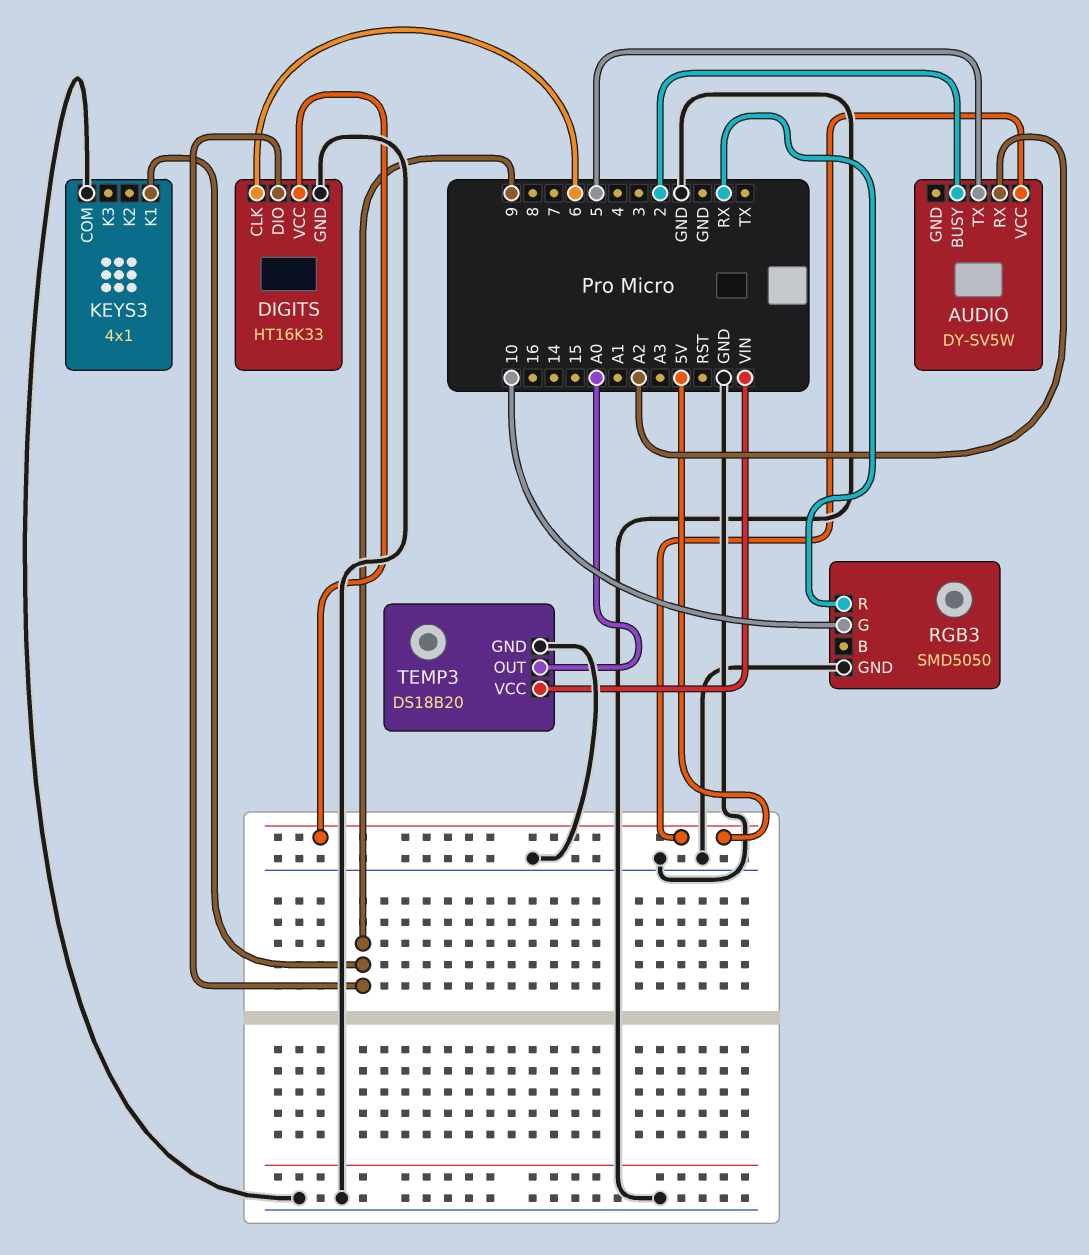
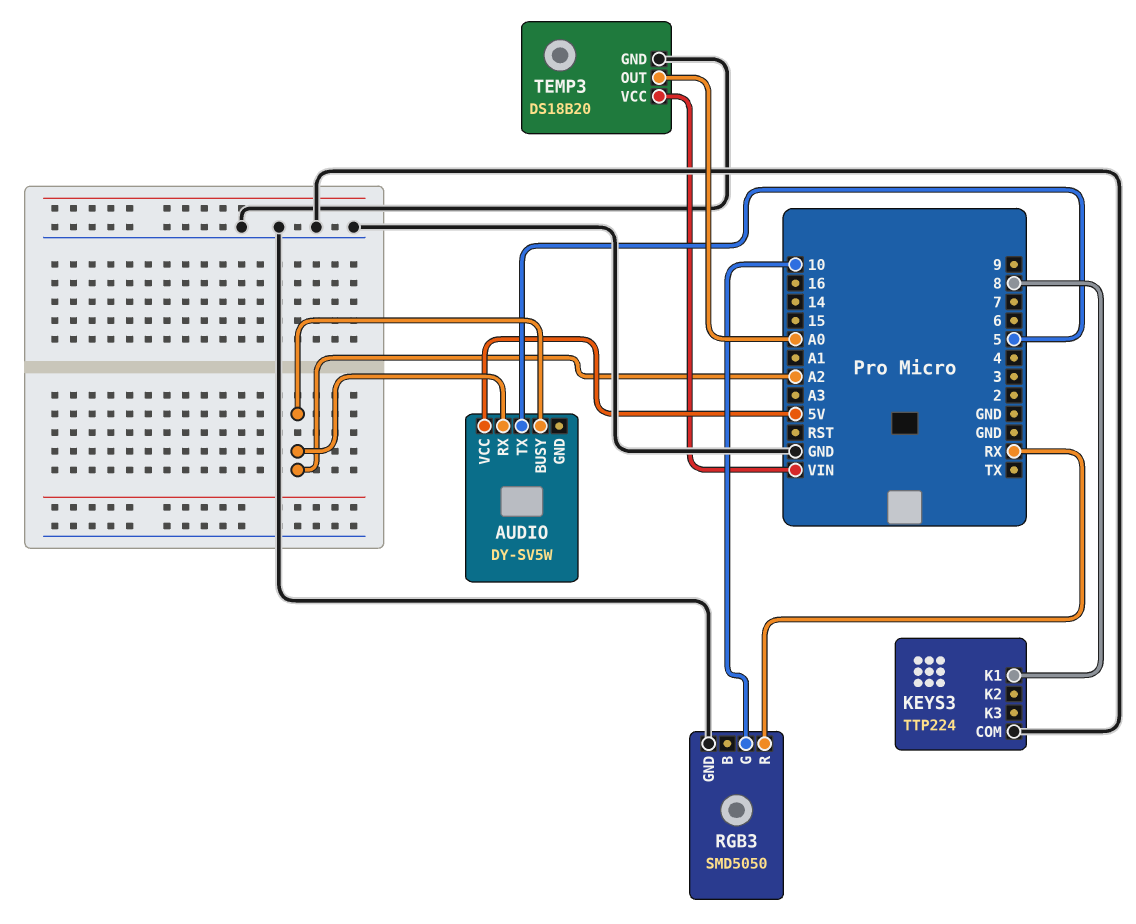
AUDIO pin BUSY: 2 -> A2
DIGITS: HT16K33 -> none
DIGITS pin CLK: 6 -> none
DIGITS pin DIO: 9 -> none
DIGITS pin GND: GND -> none
DIGITS pin VCC: 5V -> none
KEYS3: 4x1 -> TTP224
KEYS3 pin K1: 9 -> 8

